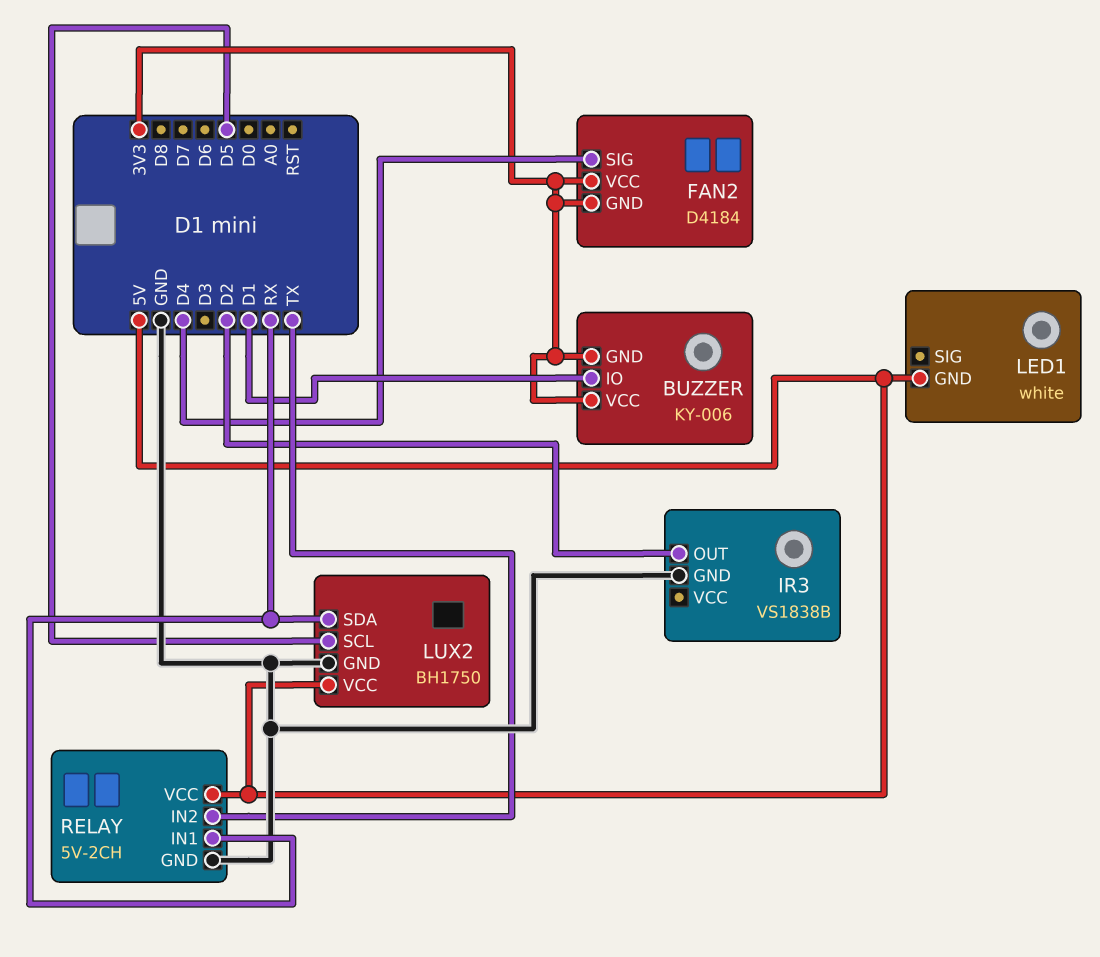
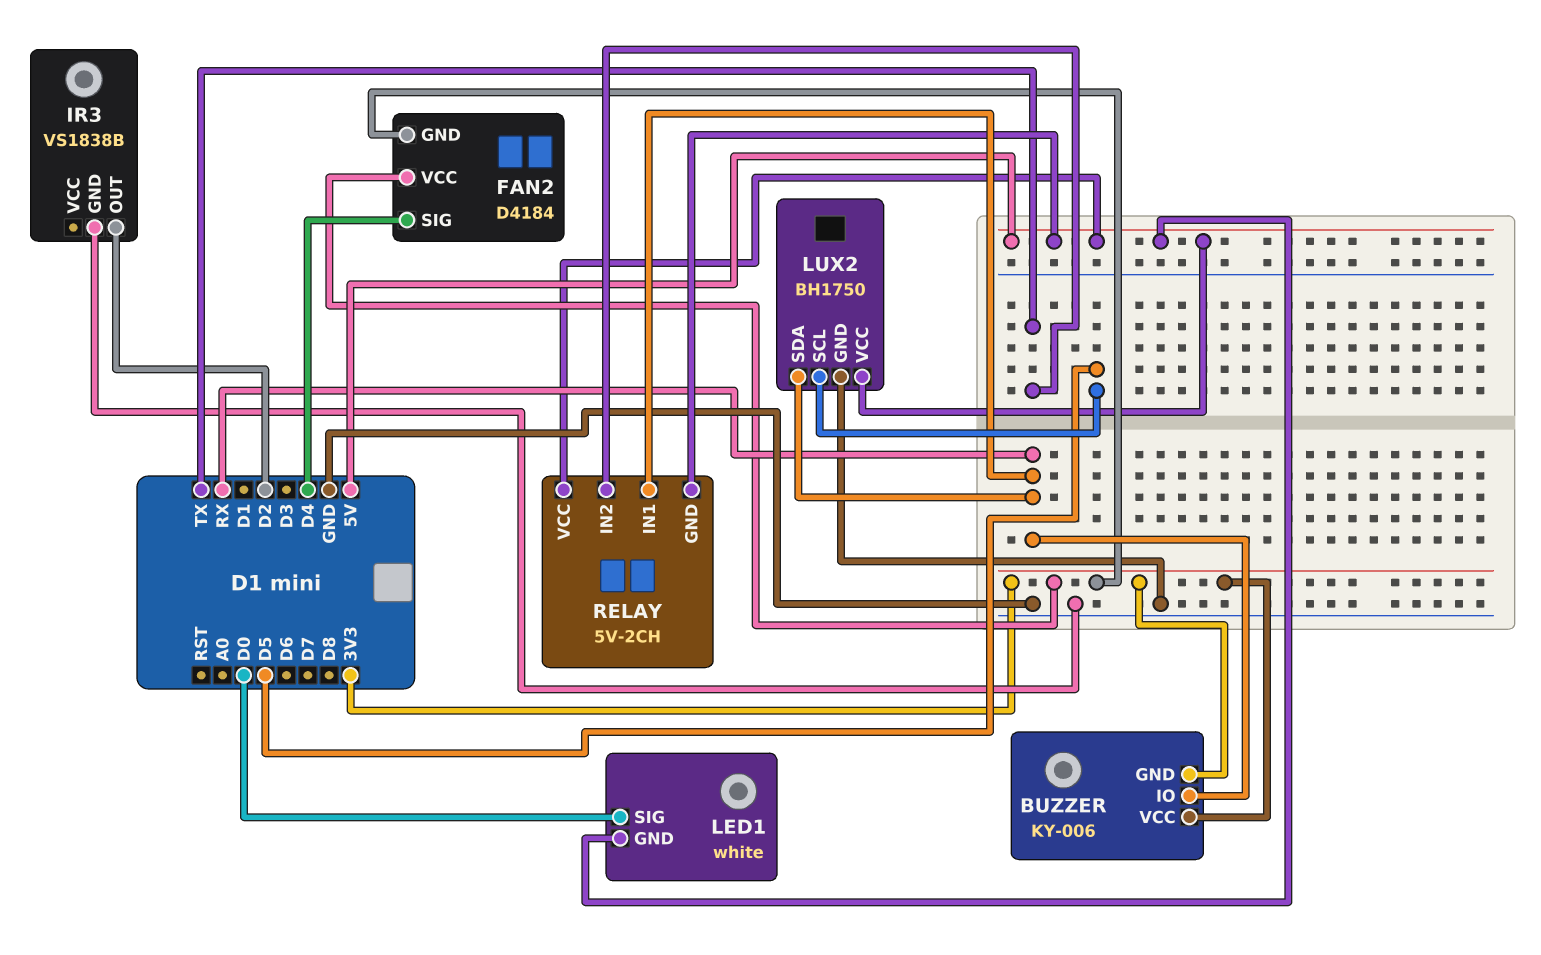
BUZZER pin IO: D1 -> RX
LED1 pin SIG: none -> D0
RELAY pin GND: GND -> 5V

